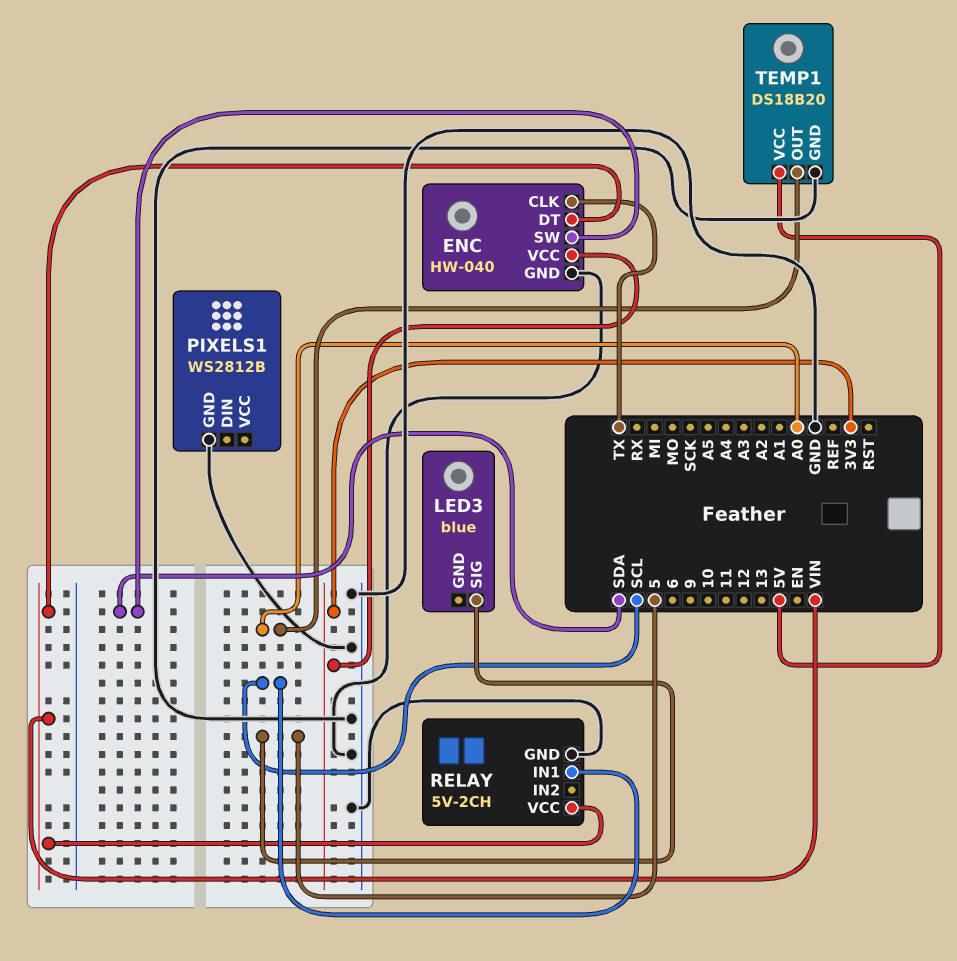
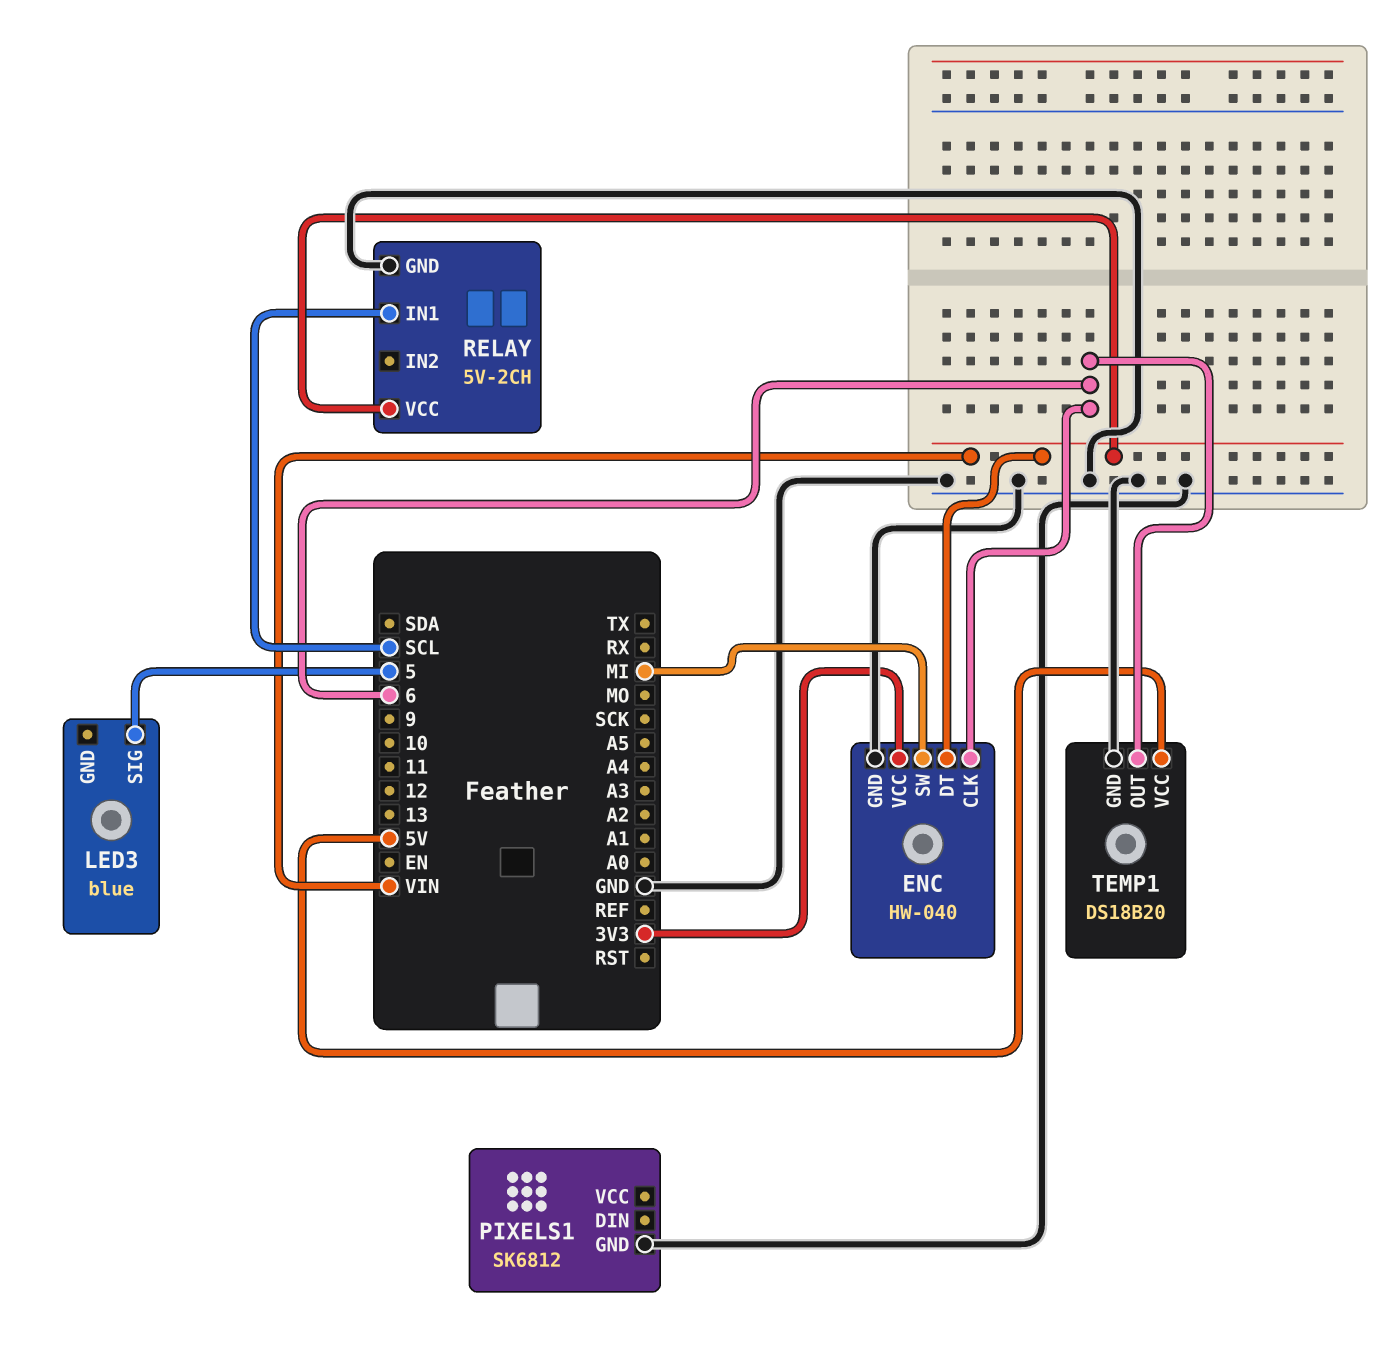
ENC pin CLK: TX -> 6
ENC pin SW: SDA -> MI
PIXELS1: WS2812B -> SK6812
TEMP1 pin OUT: A0 -> 6

